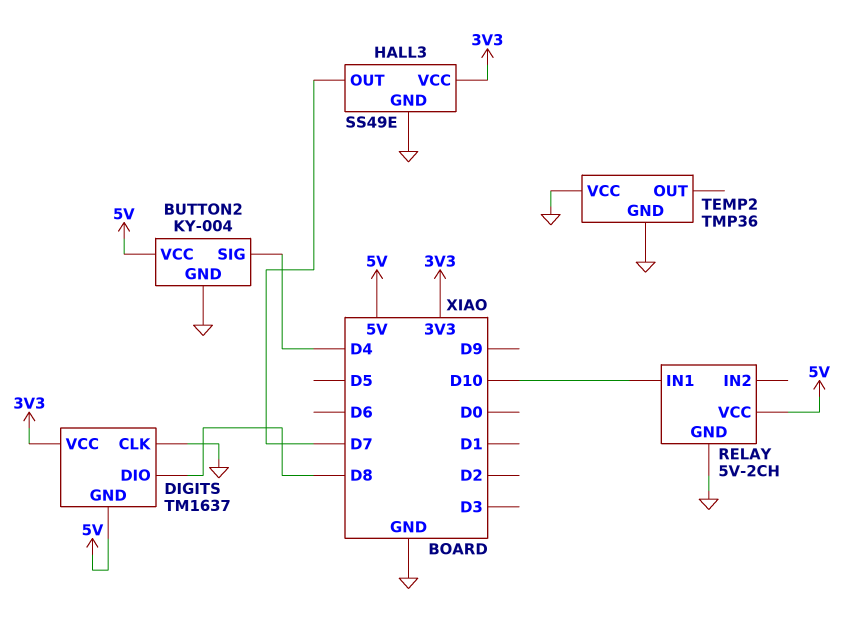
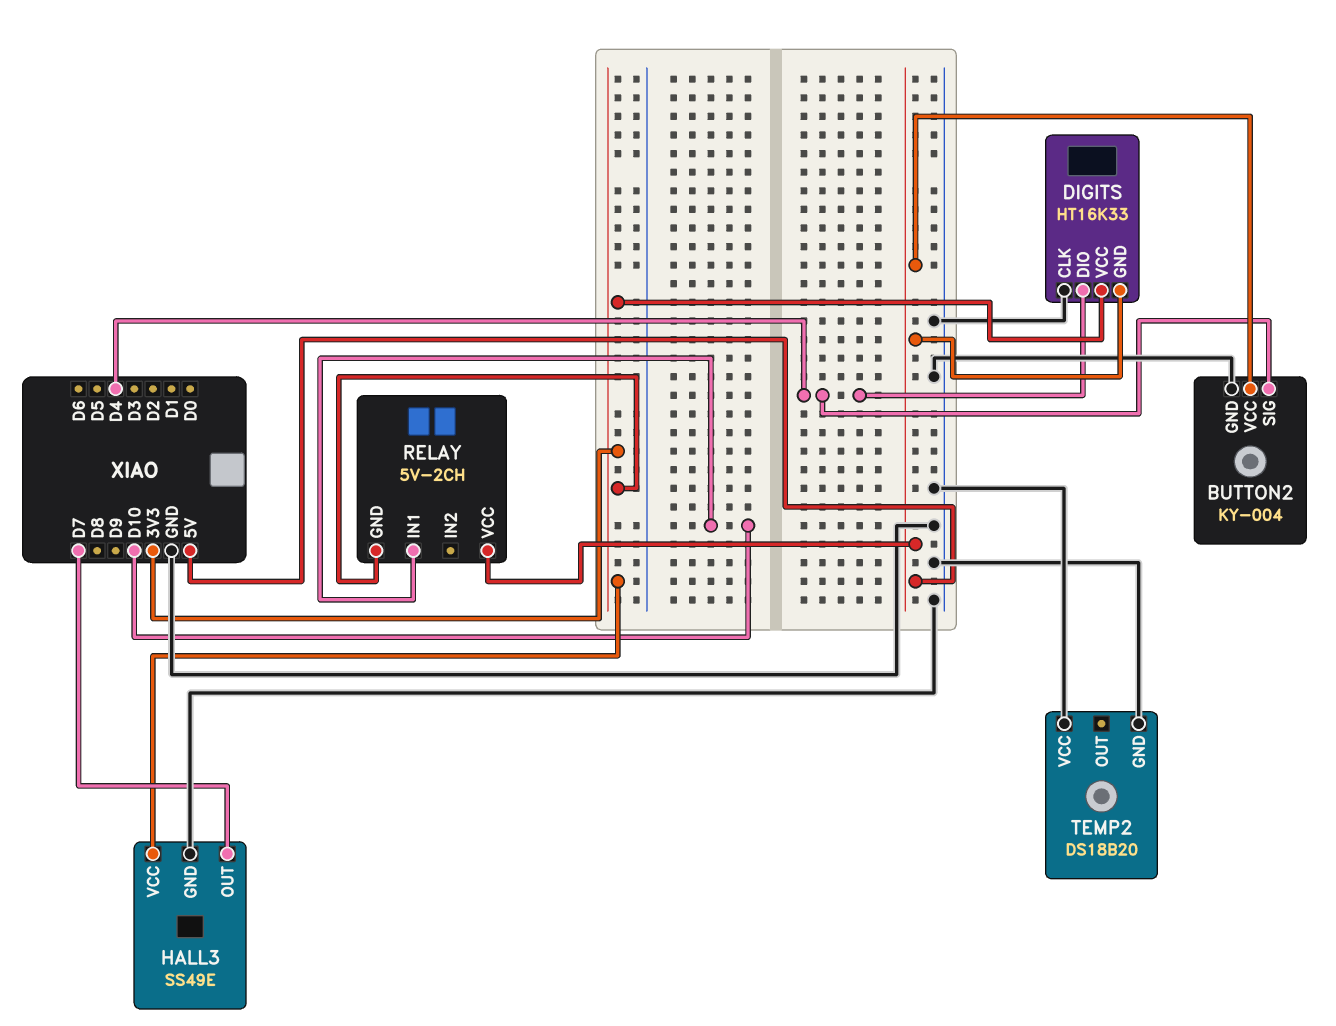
DIGITS: TM1637 -> HT16K33
DIGITS pin DIO: D8 -> D4
RELAY pin GND: GND -> 3V3
TEMP2: TMP36 -> DS18B20

